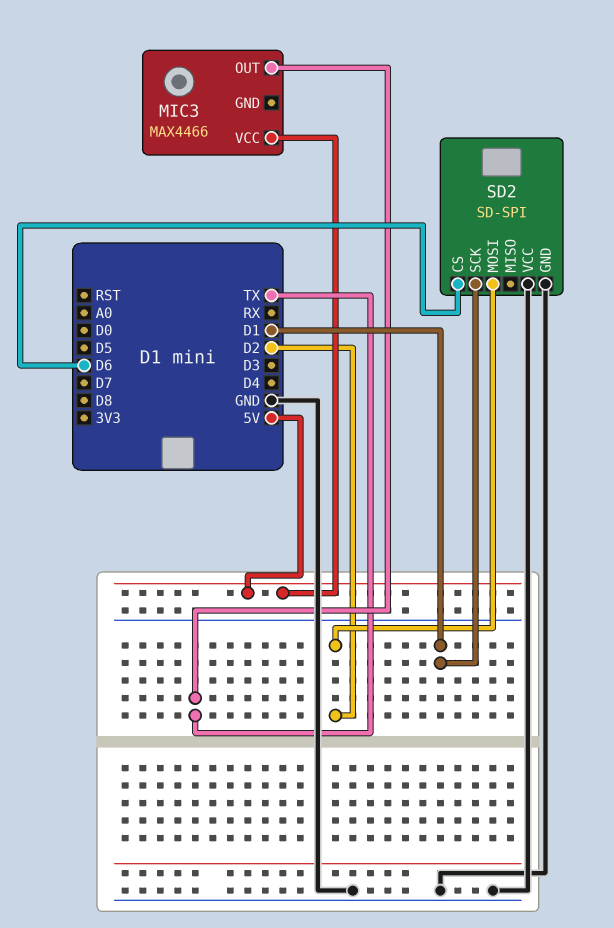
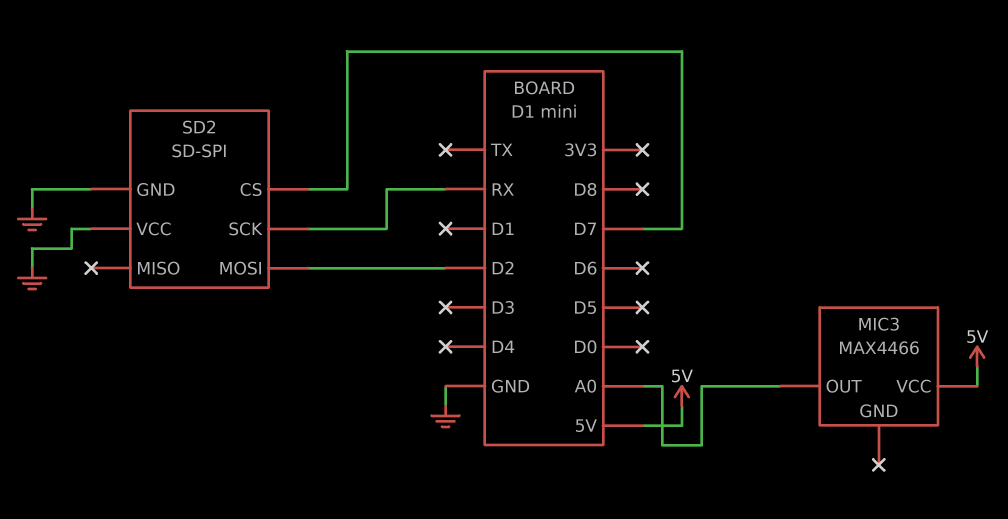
MIC3 pin OUT: TX -> A0
SD2 pin CS: D6 -> D7
SD2 pin SCK: D1 -> RX

